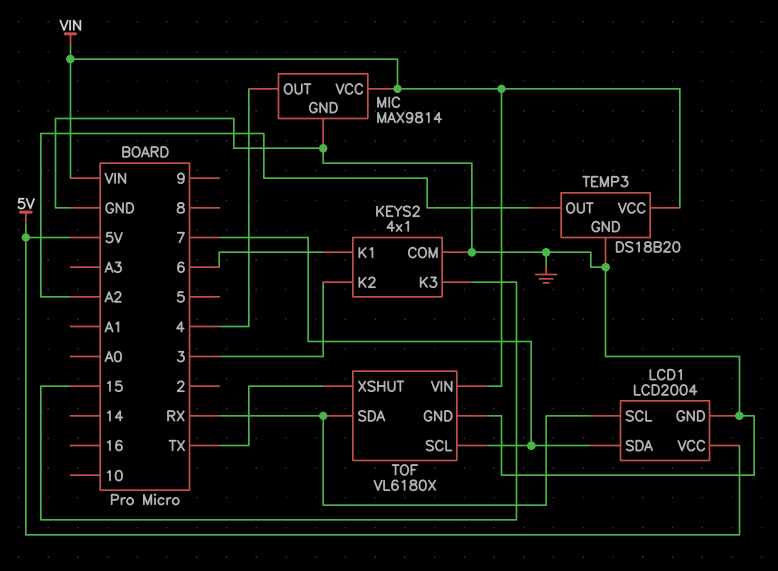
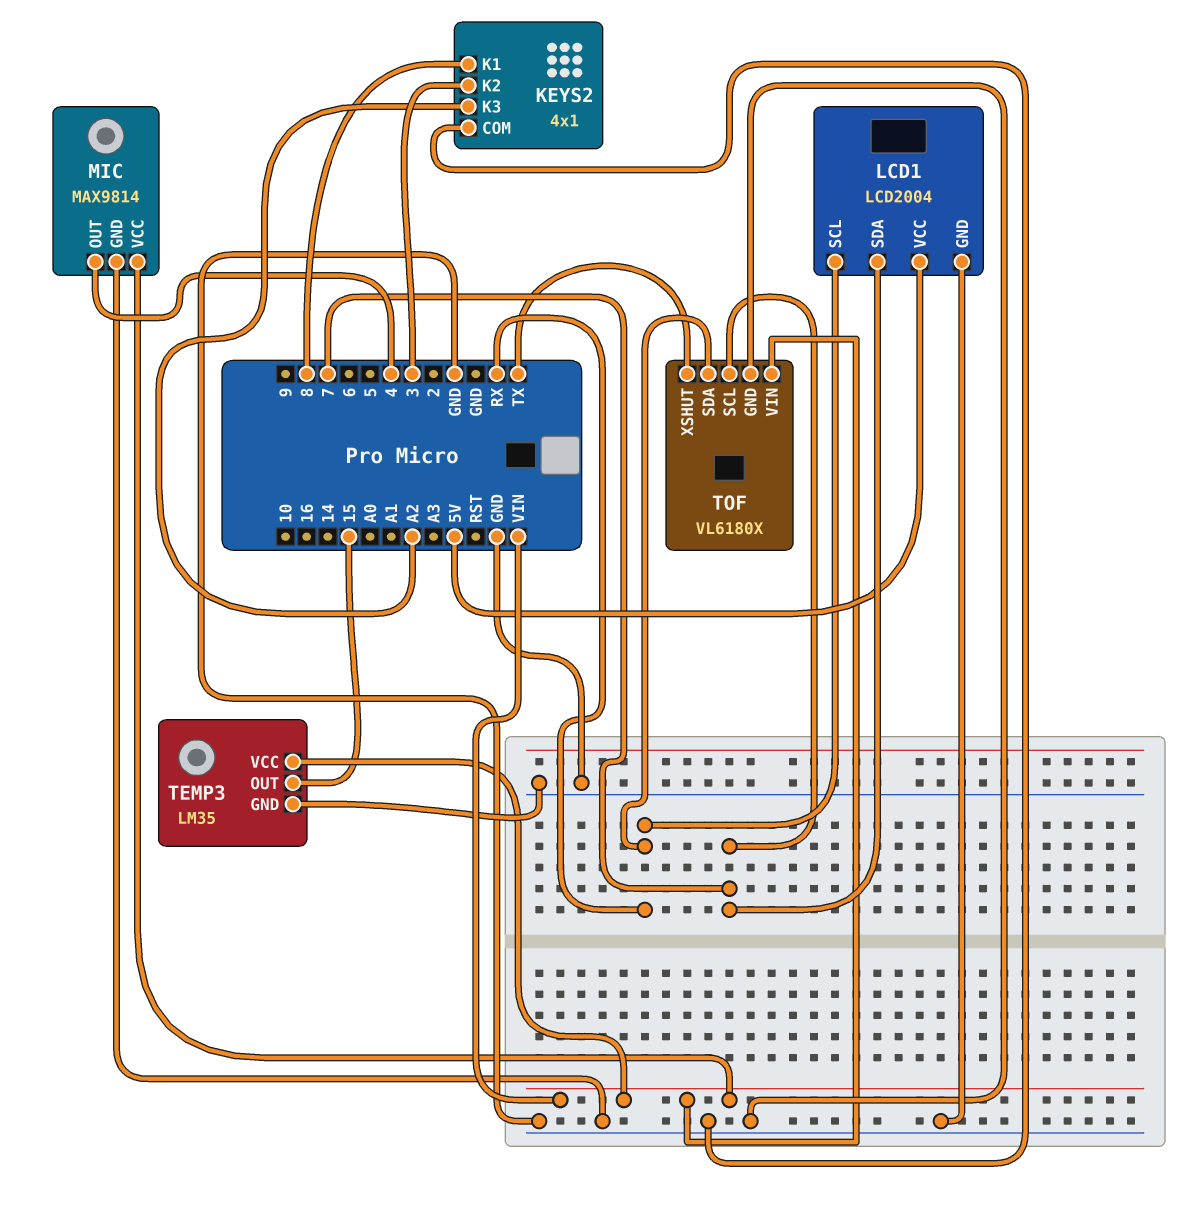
KEYS2 pin K1: 6 -> 8
KEYS2 pin K3: 15 -> A2
TEMP3: DS18B20 -> LM35
TEMP3 pin OUT: A2 -> 15

